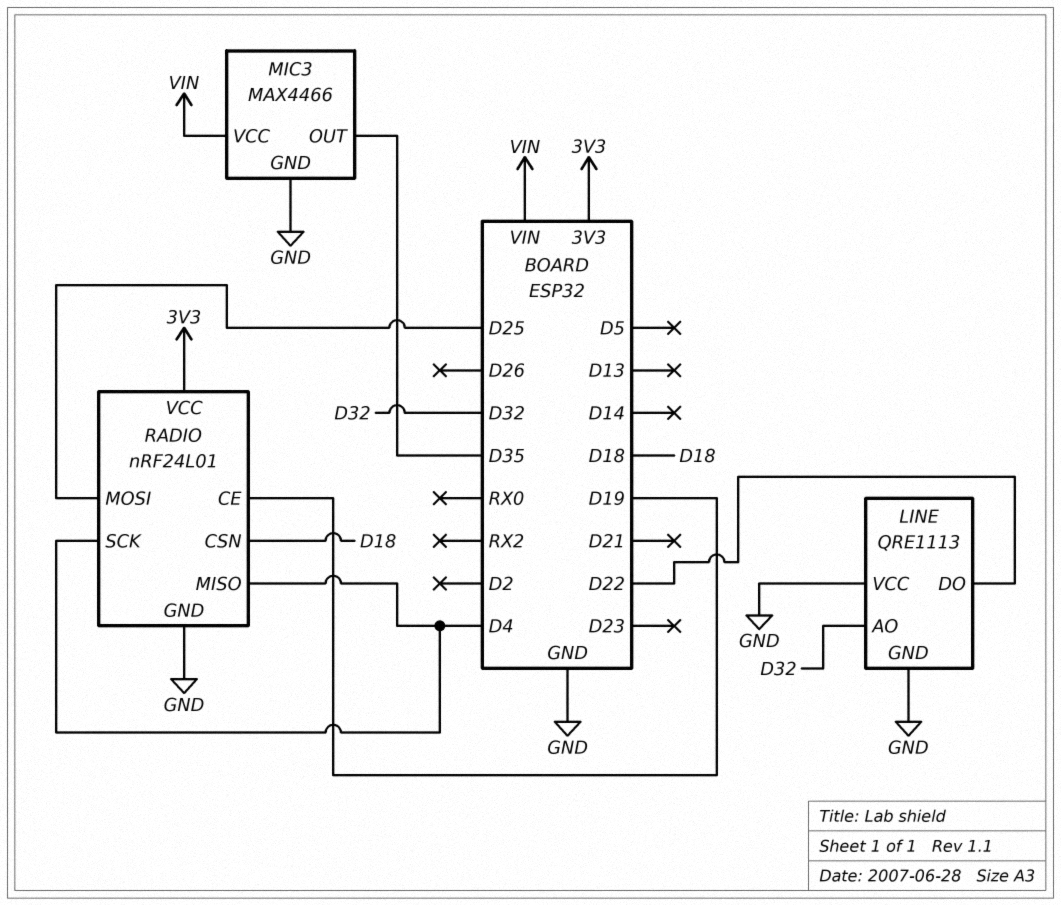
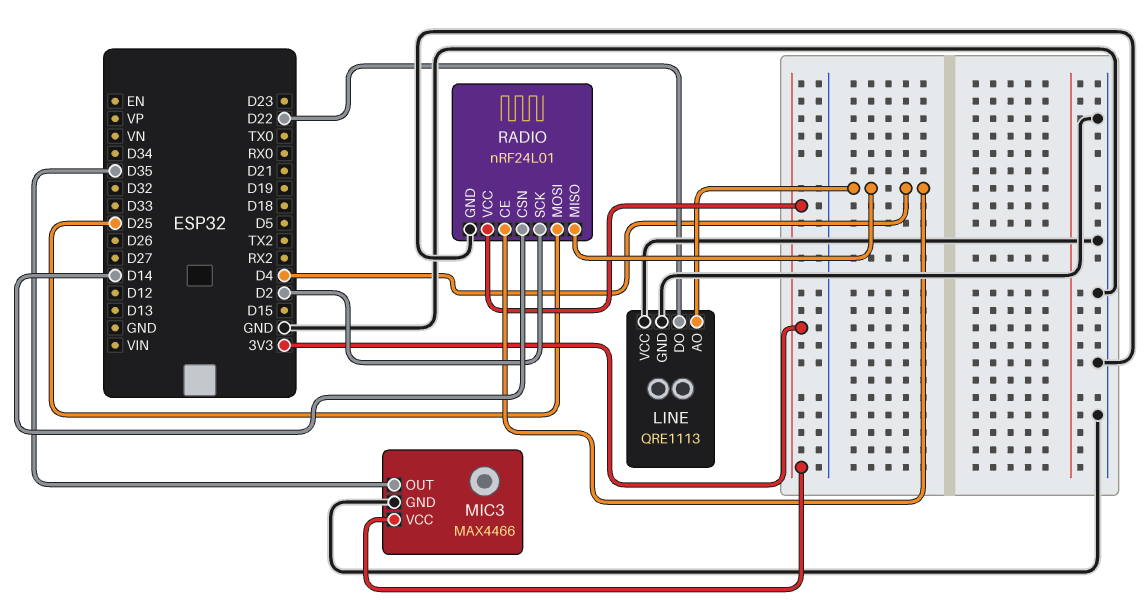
LINE pin AO: D32 -> D4
MIC3 pin VCC: VIN -> 3V3
RADIO pin CE: D19 -> D4
RADIO pin CSN: D18 -> D14
RADIO pin SCK: D4 -> D2

